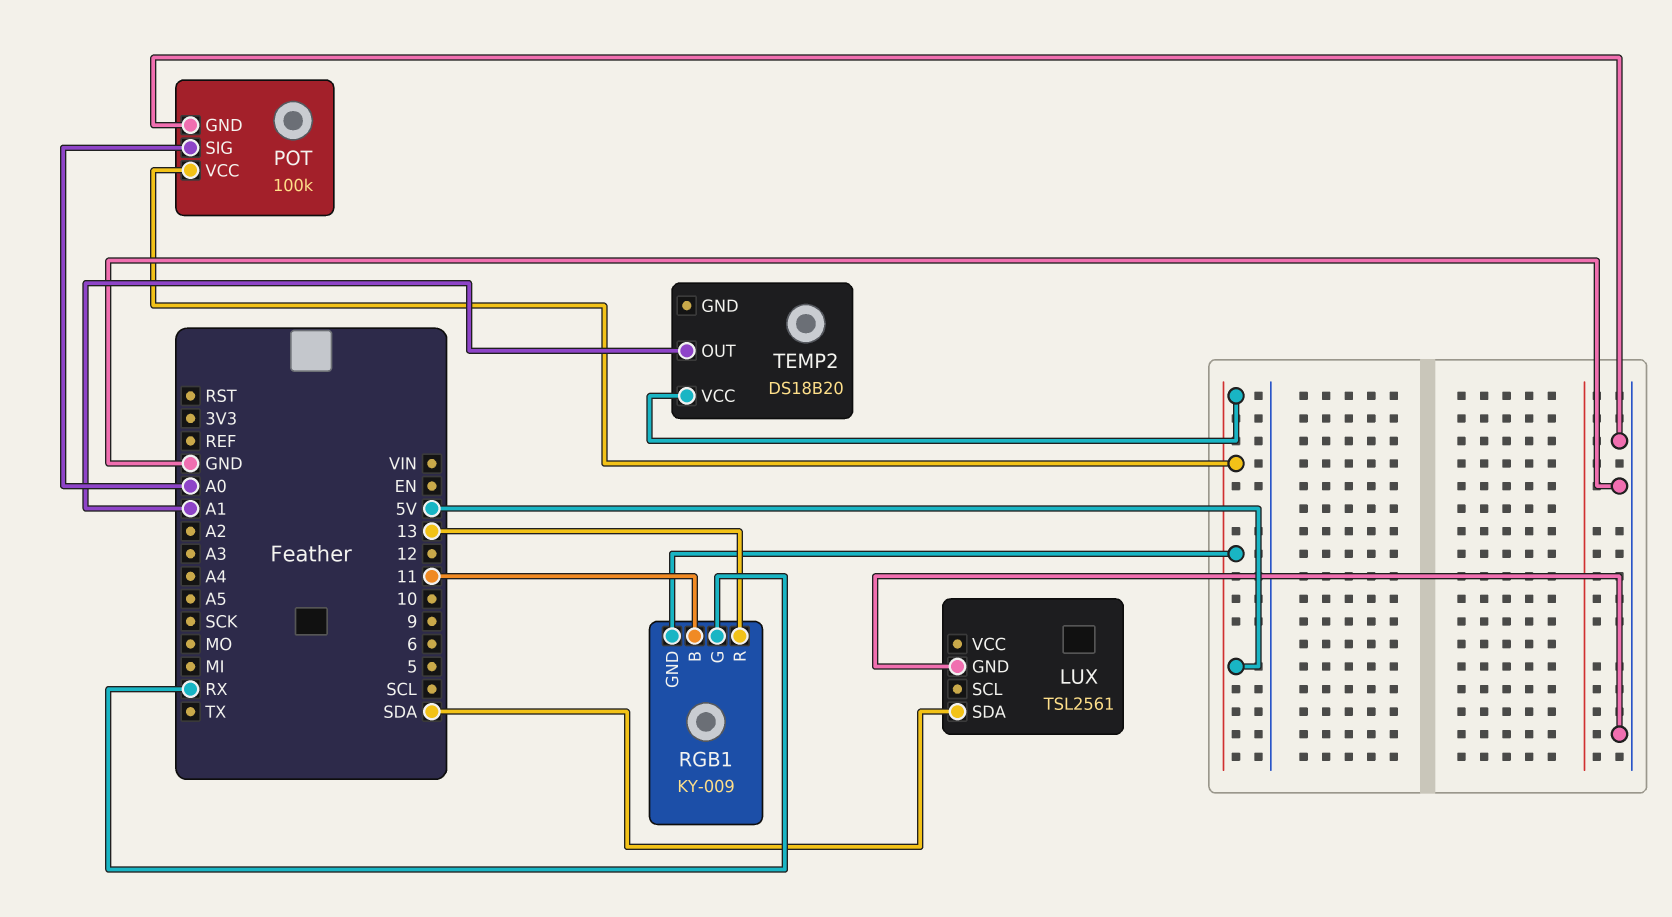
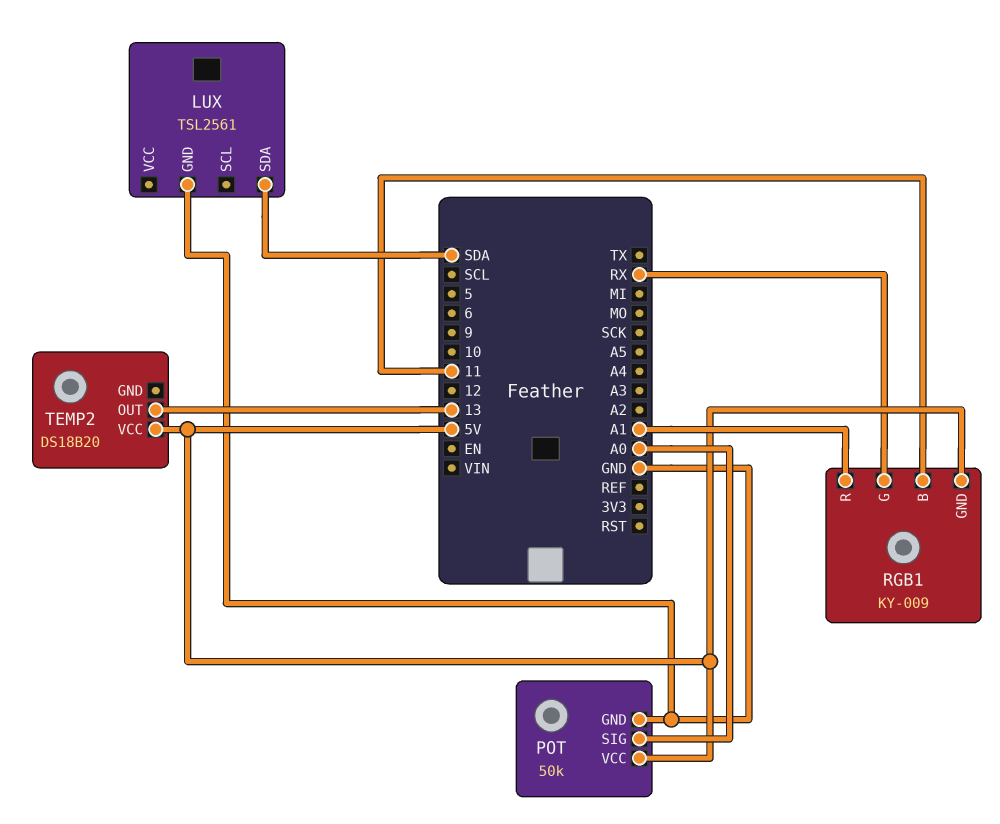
POT: 100k -> 50k
RGB1 pin R: 13 -> A1
TEMP2 pin OUT: A1 -> 13

